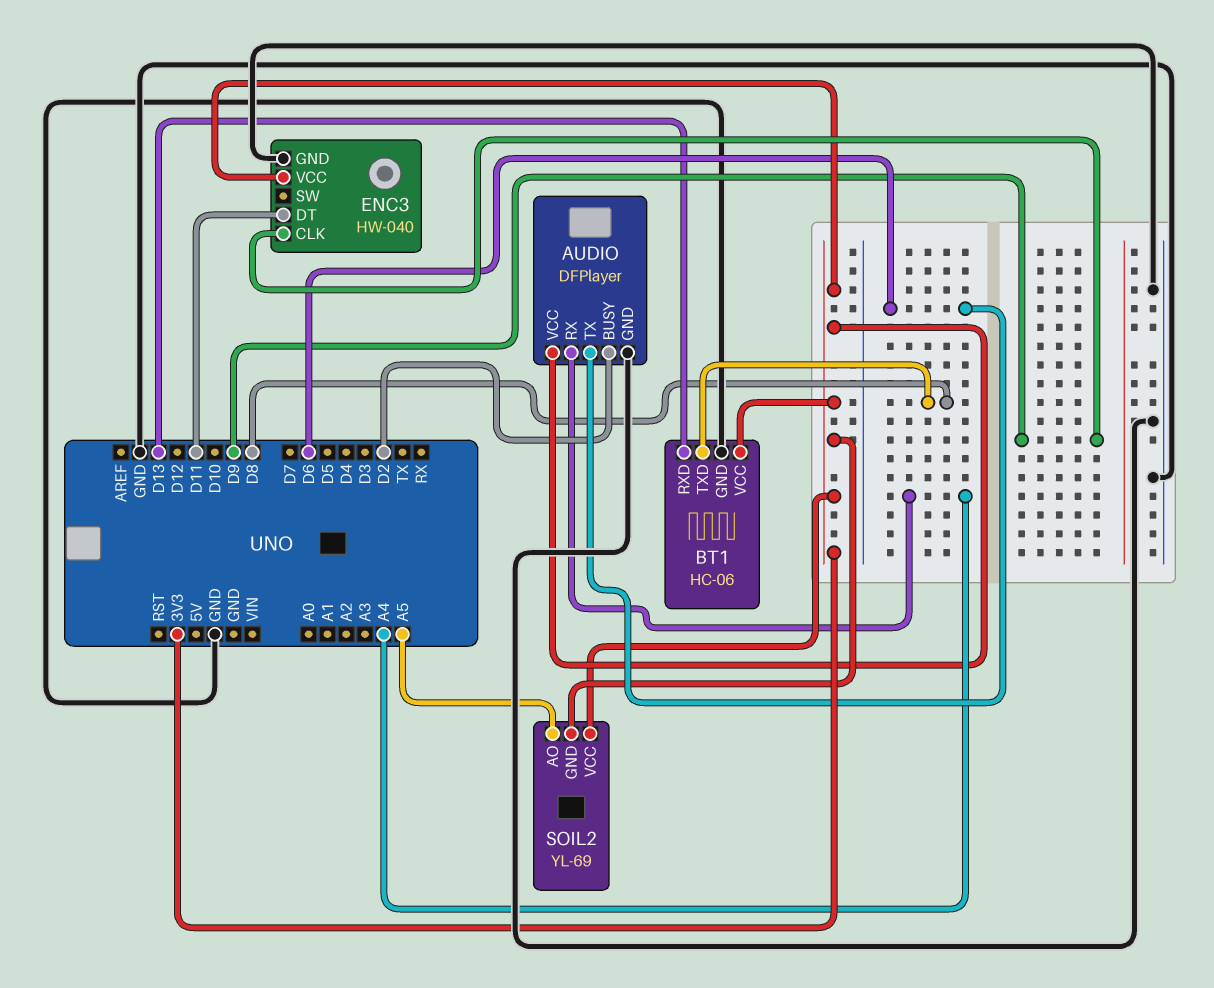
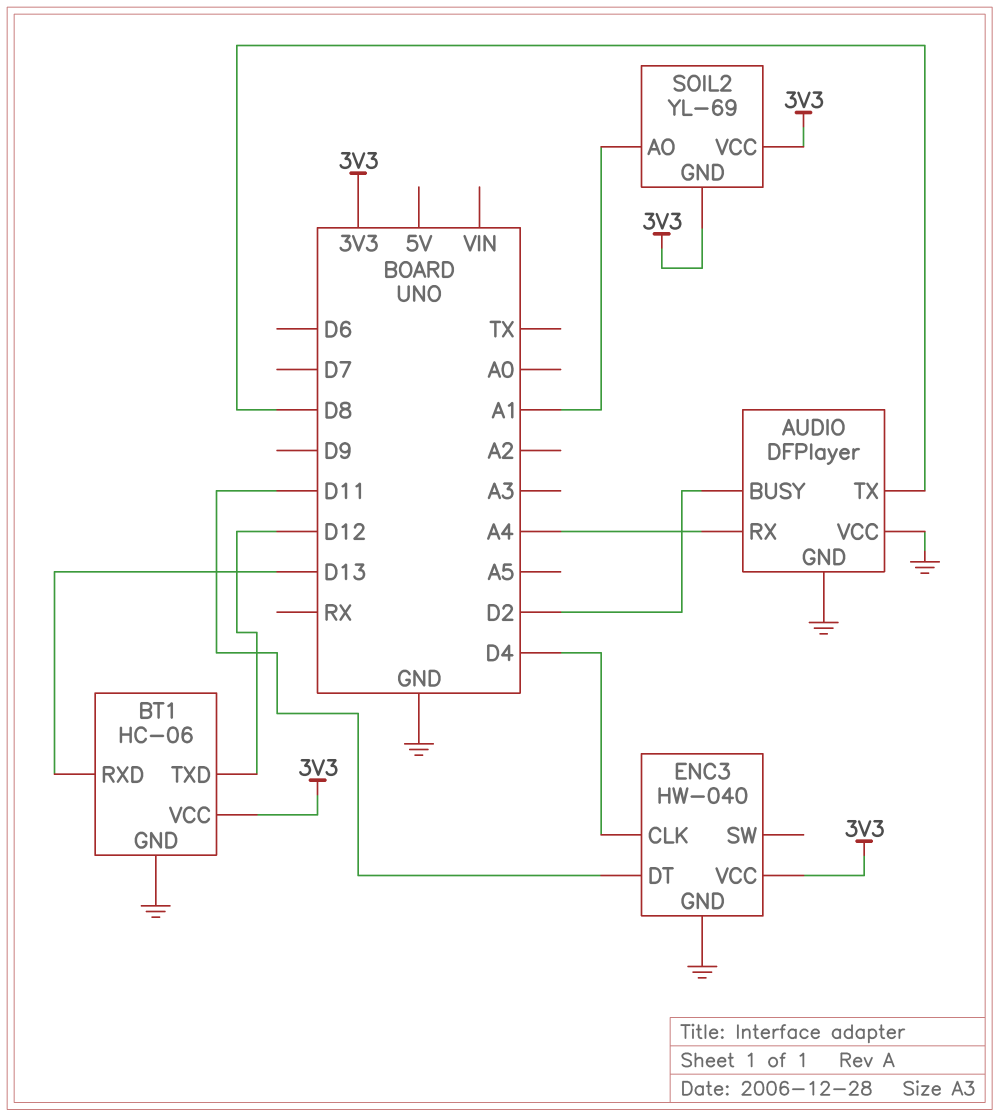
AUDIO pin TX: D6 -> D8
AUDIO pin VCC: 3V3 -> GND
BT1 pin TXD: D8 -> D12
ENC3 pin CLK: D9 -> D4
SOIL2 pin AO: A5 -> A1

